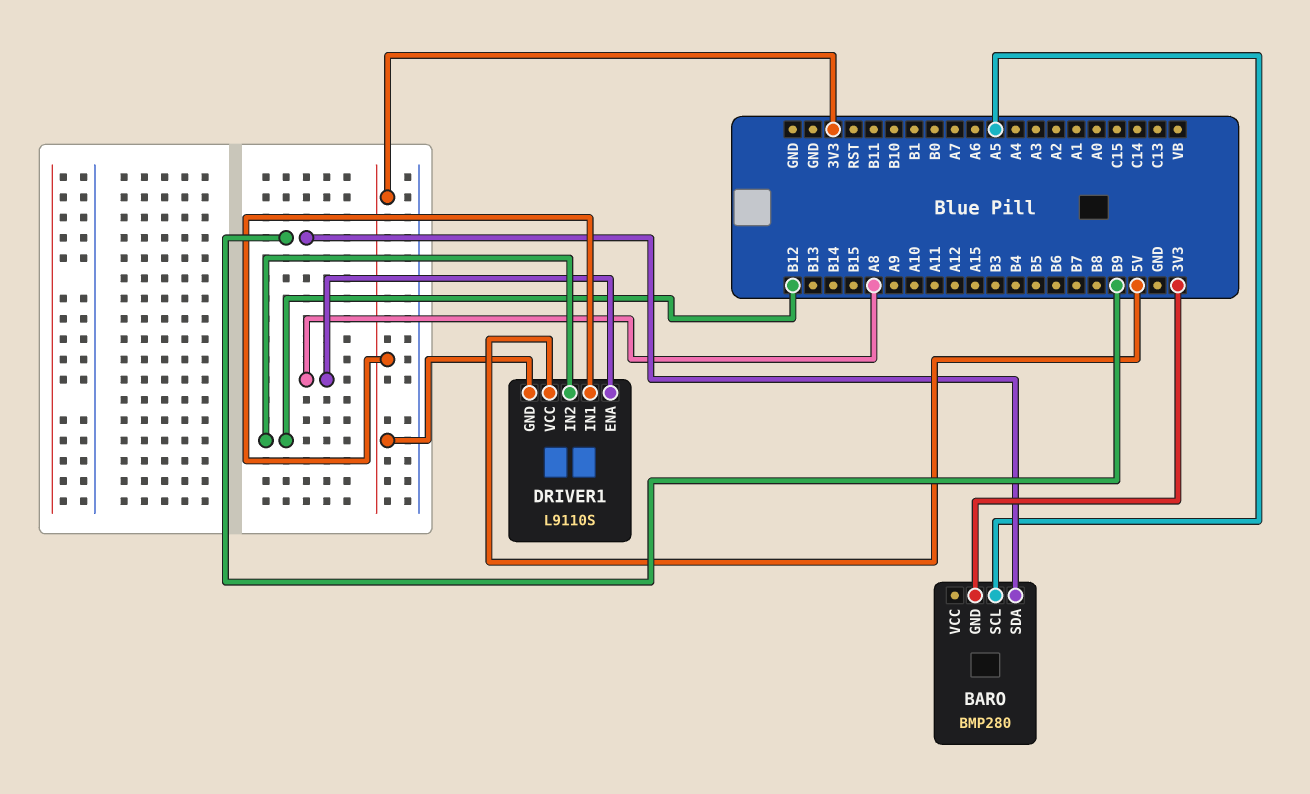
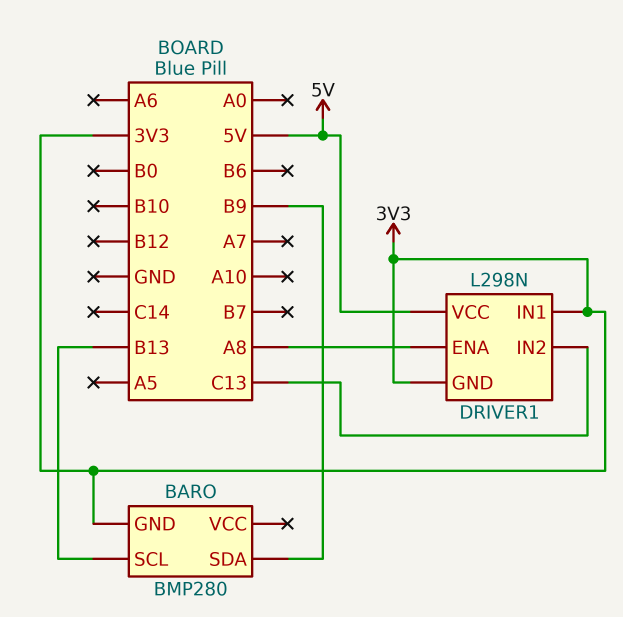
BARO pin SCL: A5 -> B13
DRIVER1: L9110S -> L298N
DRIVER1 pin IN2: B12 -> C13

